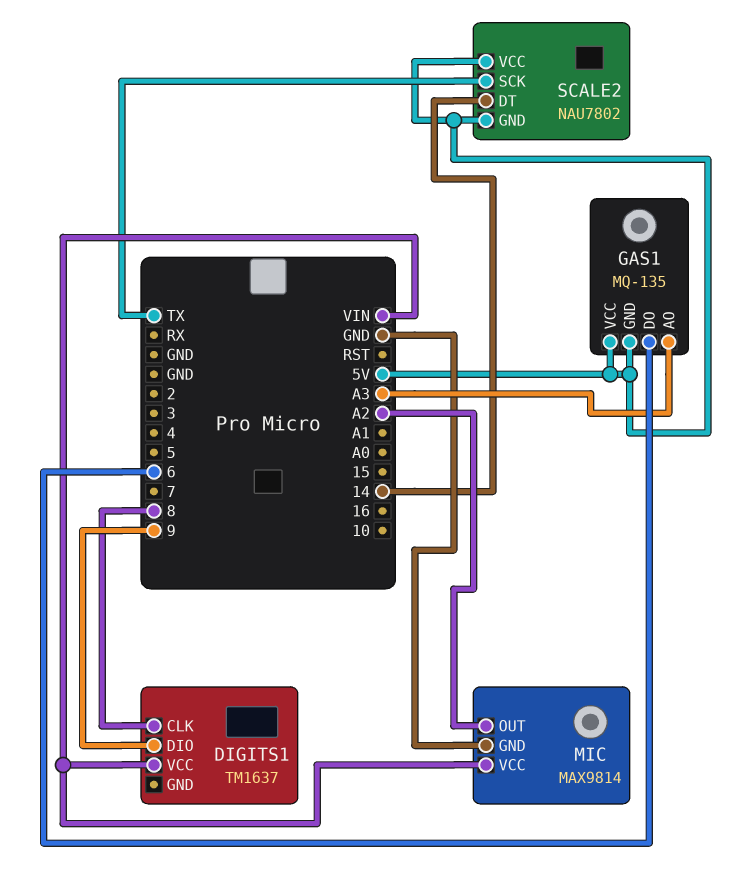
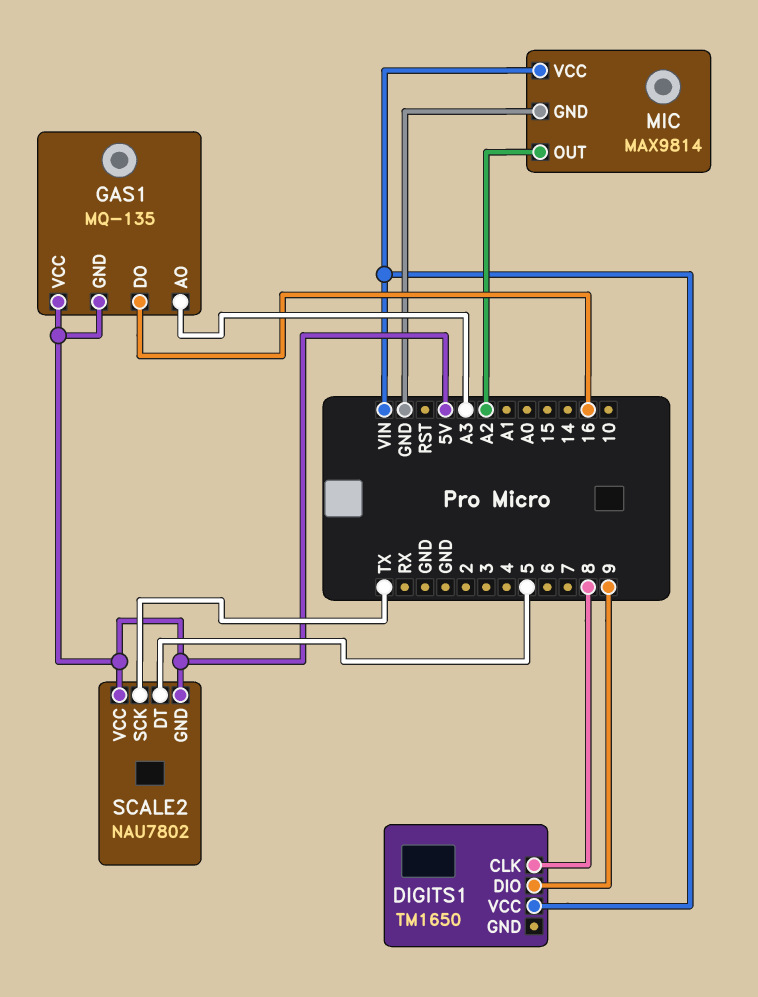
DIGITS1: TM1637 -> TM1650
GAS1 pin DO: 6 -> 16
SCALE2 pin DT: 14 -> 5

